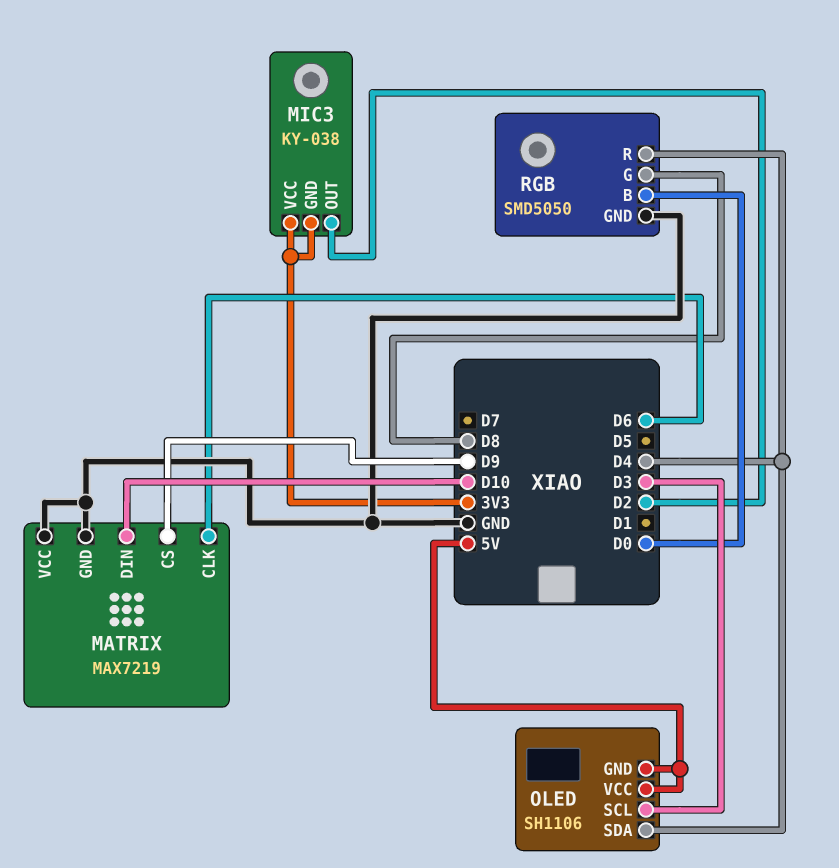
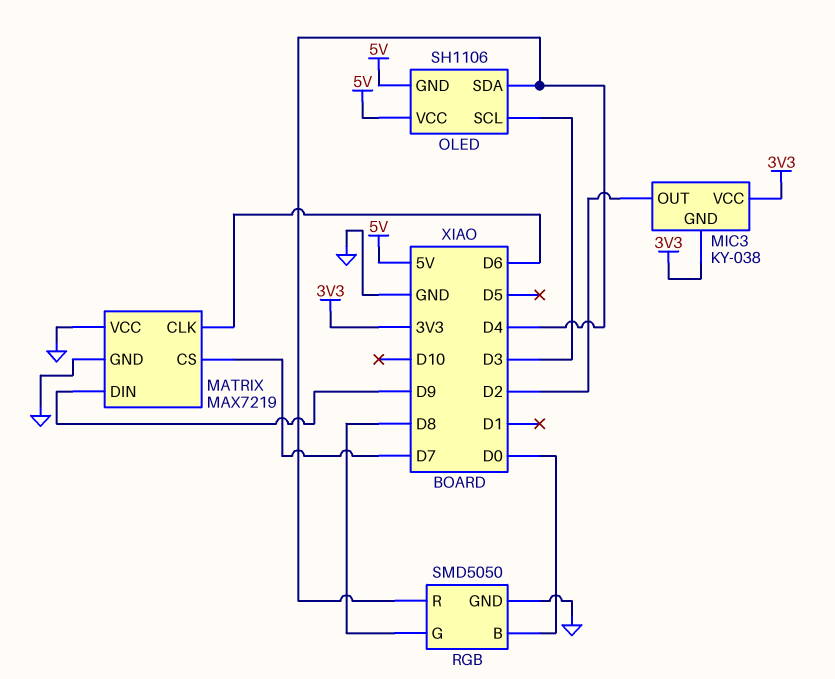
MATRIX pin CS: D9 -> D7
MATRIX pin DIN: D10 -> D9

